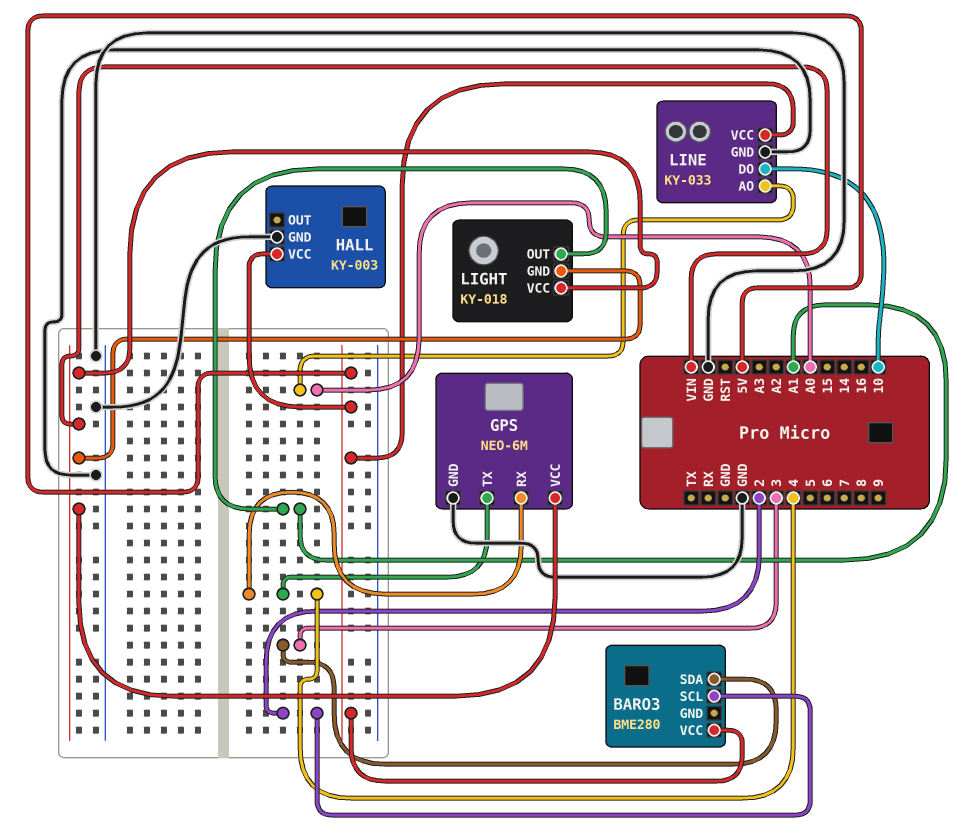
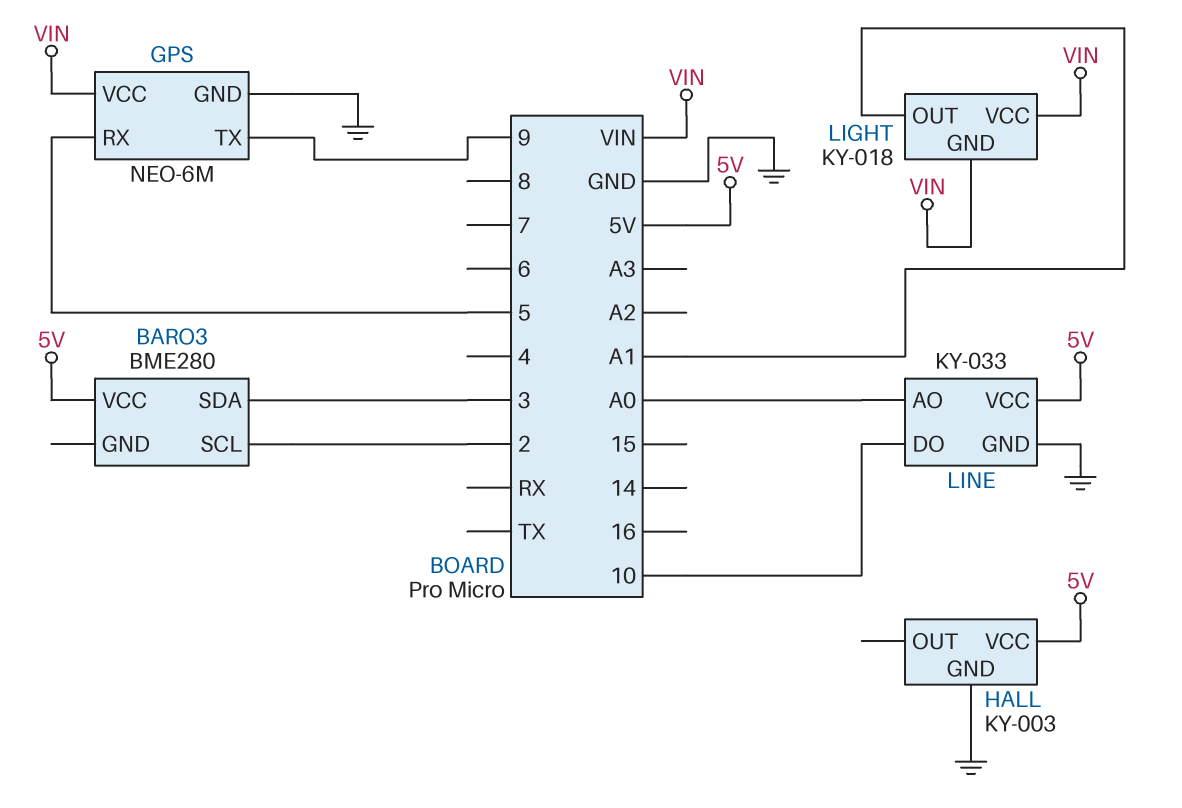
GPS pin RX: 4 -> 5
GPS pin TX: 4 -> 9

